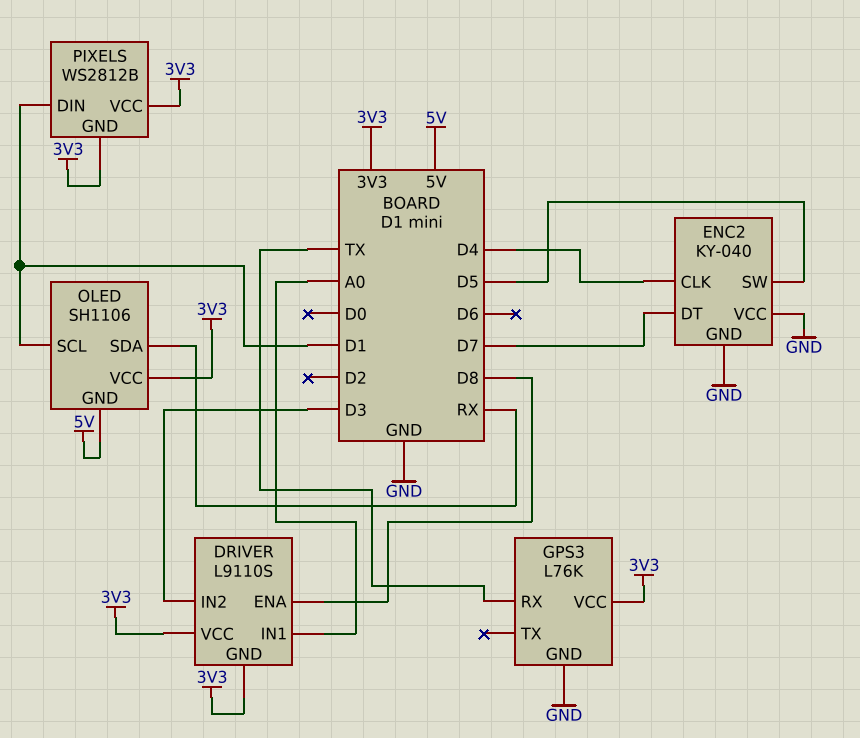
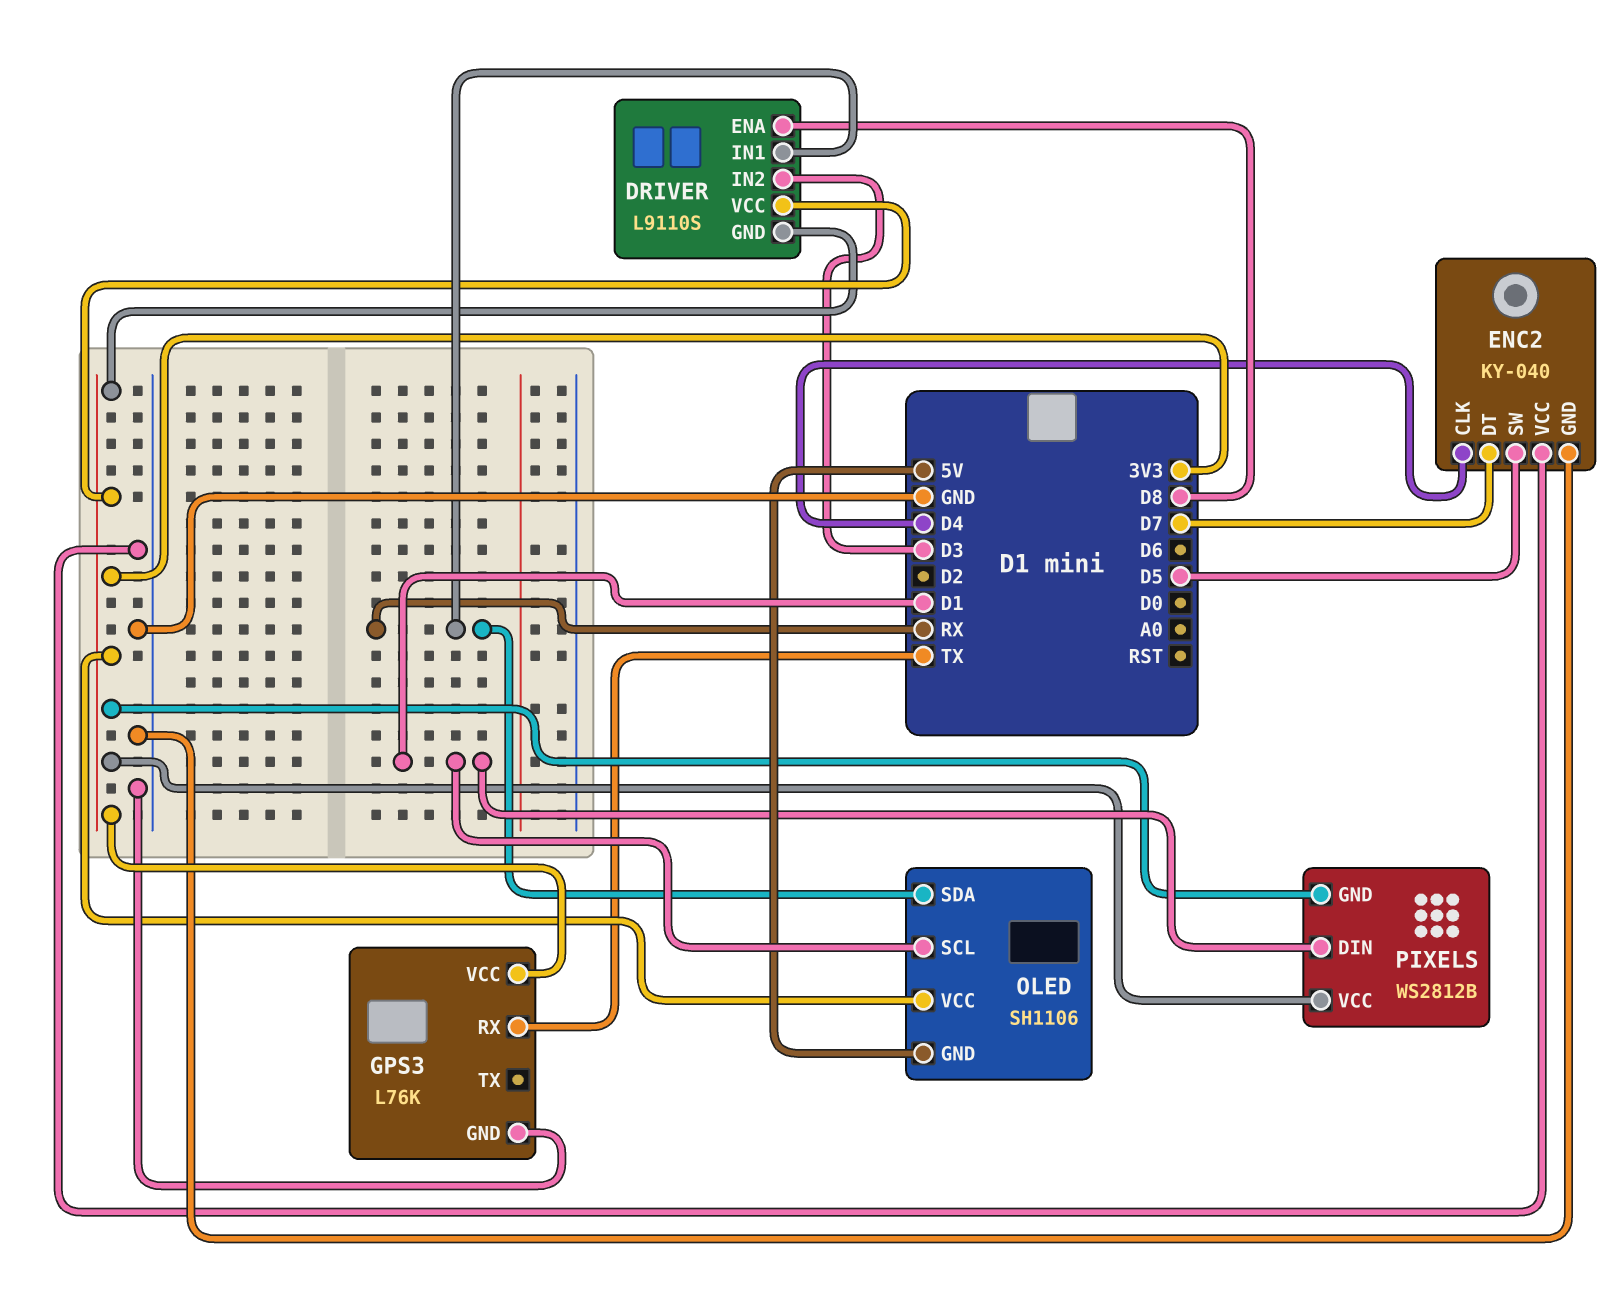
DRIVER pin IN1: A0 -> RX

